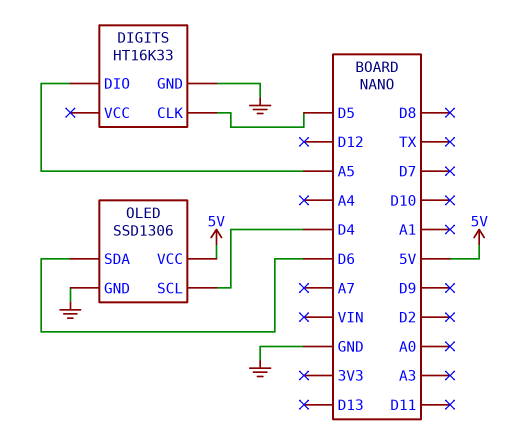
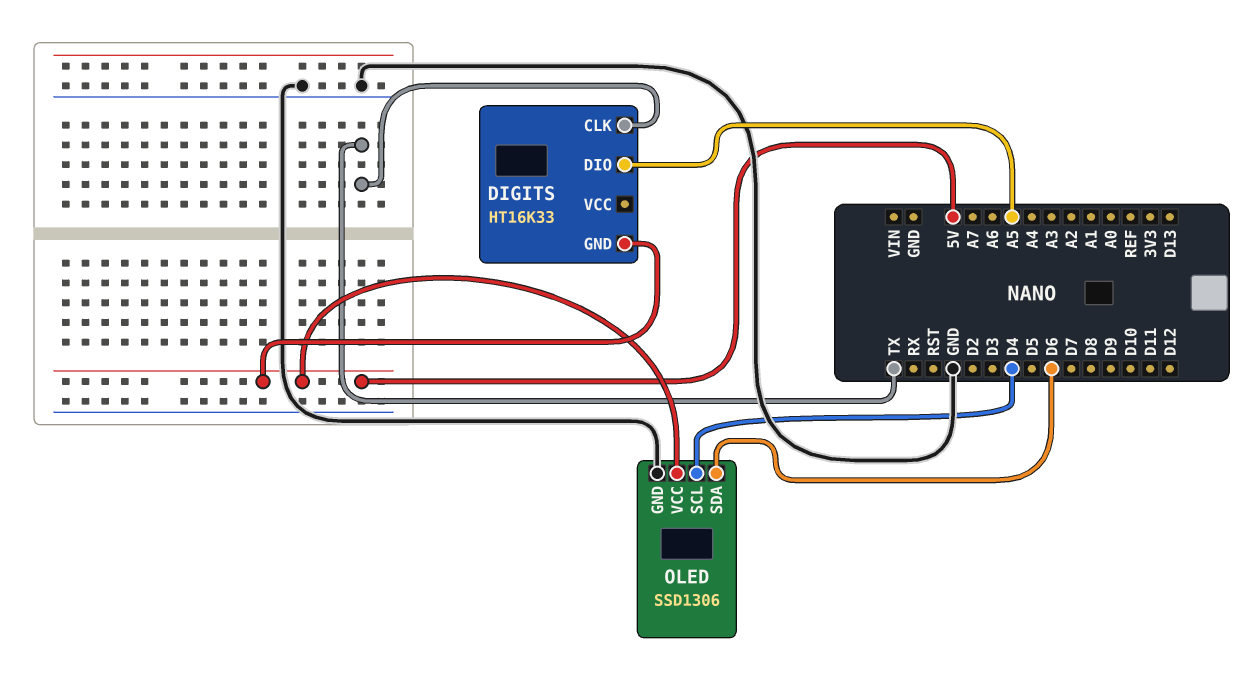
DIGITS pin CLK: D5 -> TX
DIGITS pin GND: GND -> 5V

